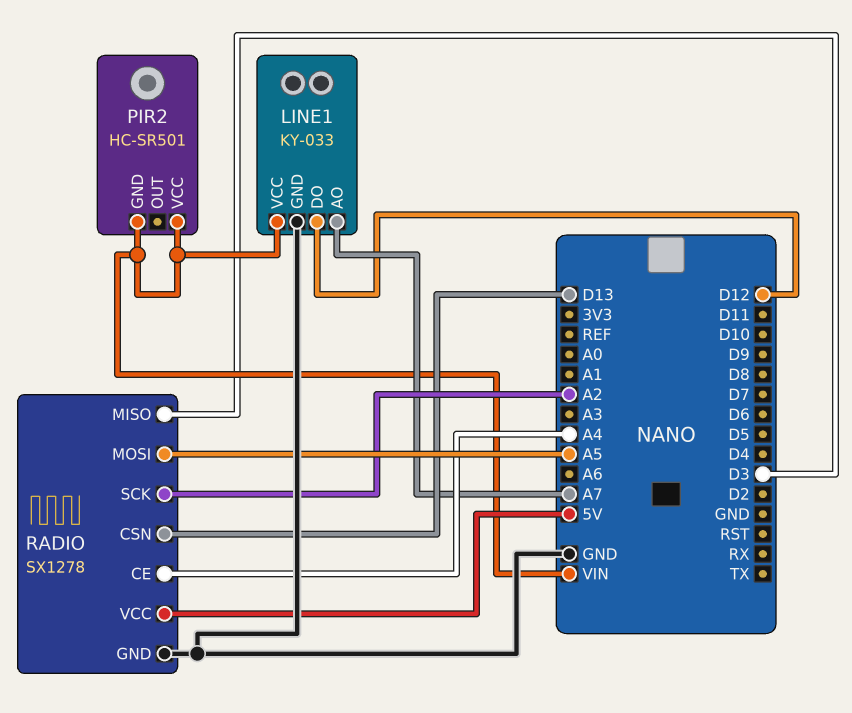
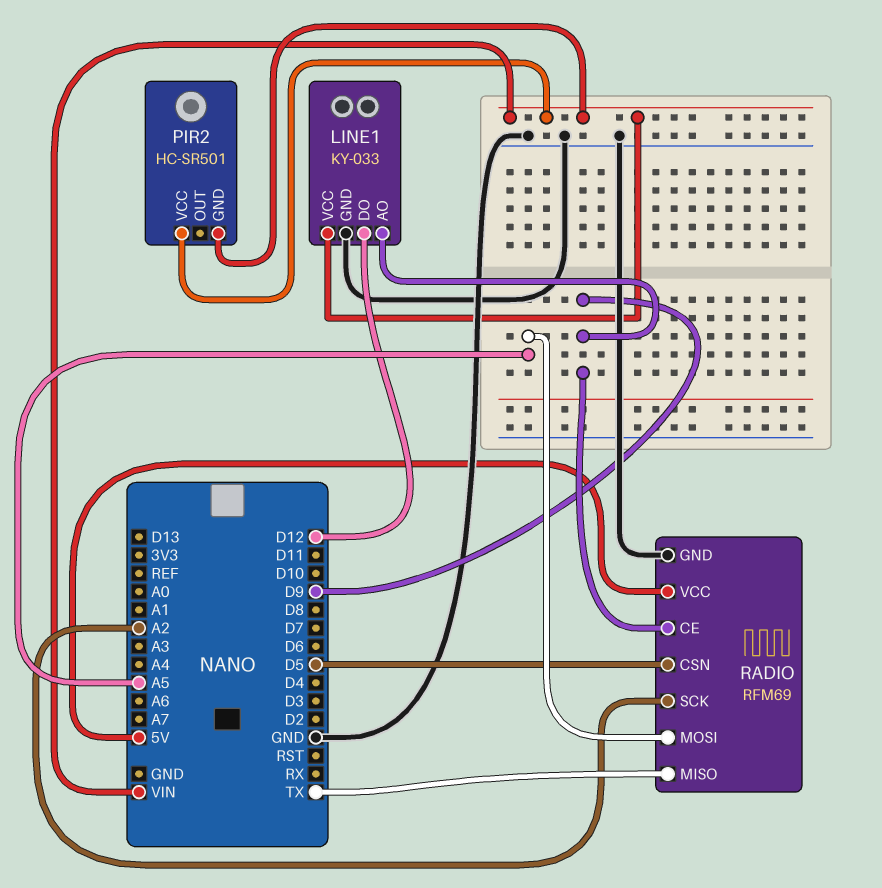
LINE1 pin AO: A7 -> D9
RADIO: SX1278 -> RFM69
RADIO pin CE: A4 -> D9
RADIO pin CSN: D13 -> D5
RADIO pin MISO: D3 -> TX

